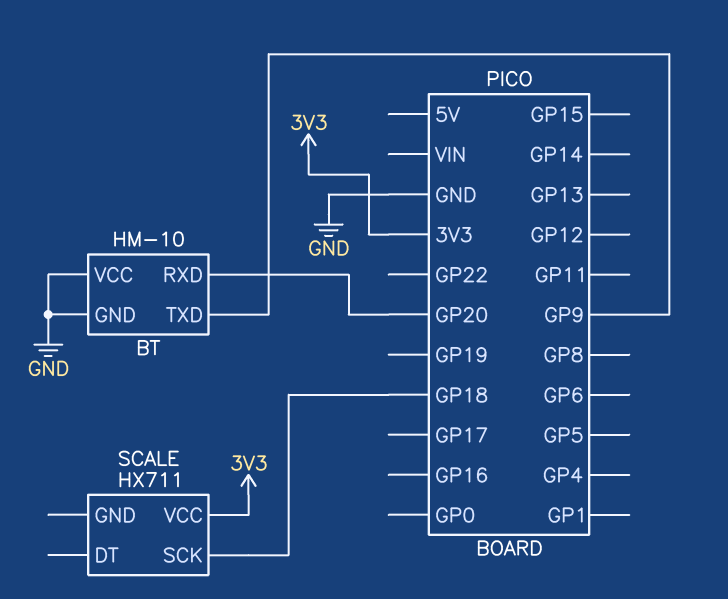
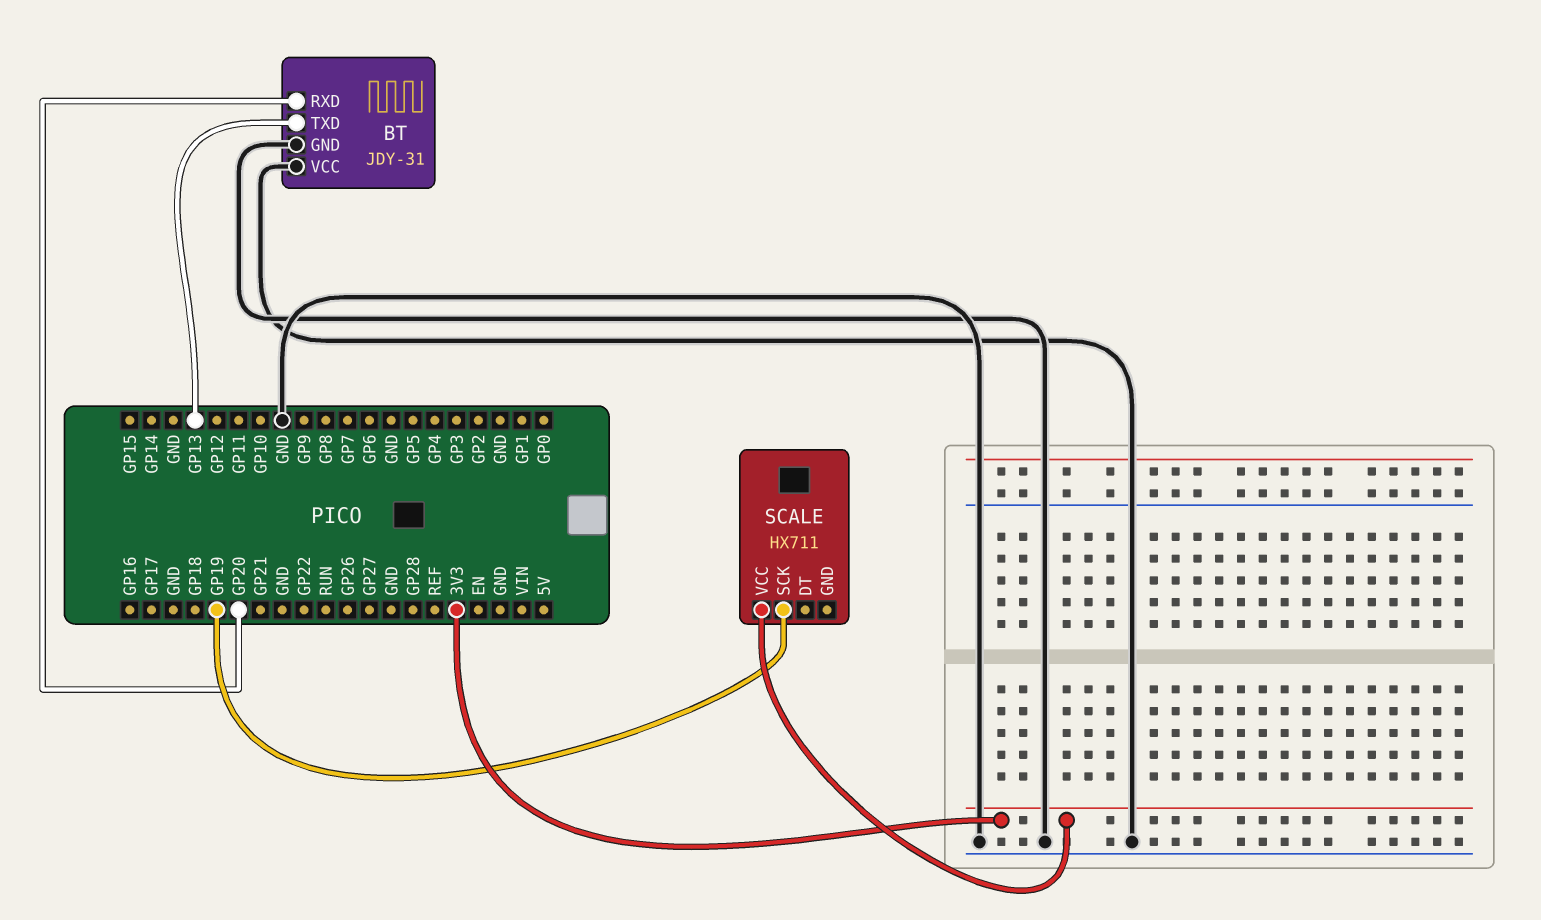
BT: HM-10 -> JDY-31
BT pin TXD: GP9 -> GP13
SCALE pin SCK: GP18 -> GP19

